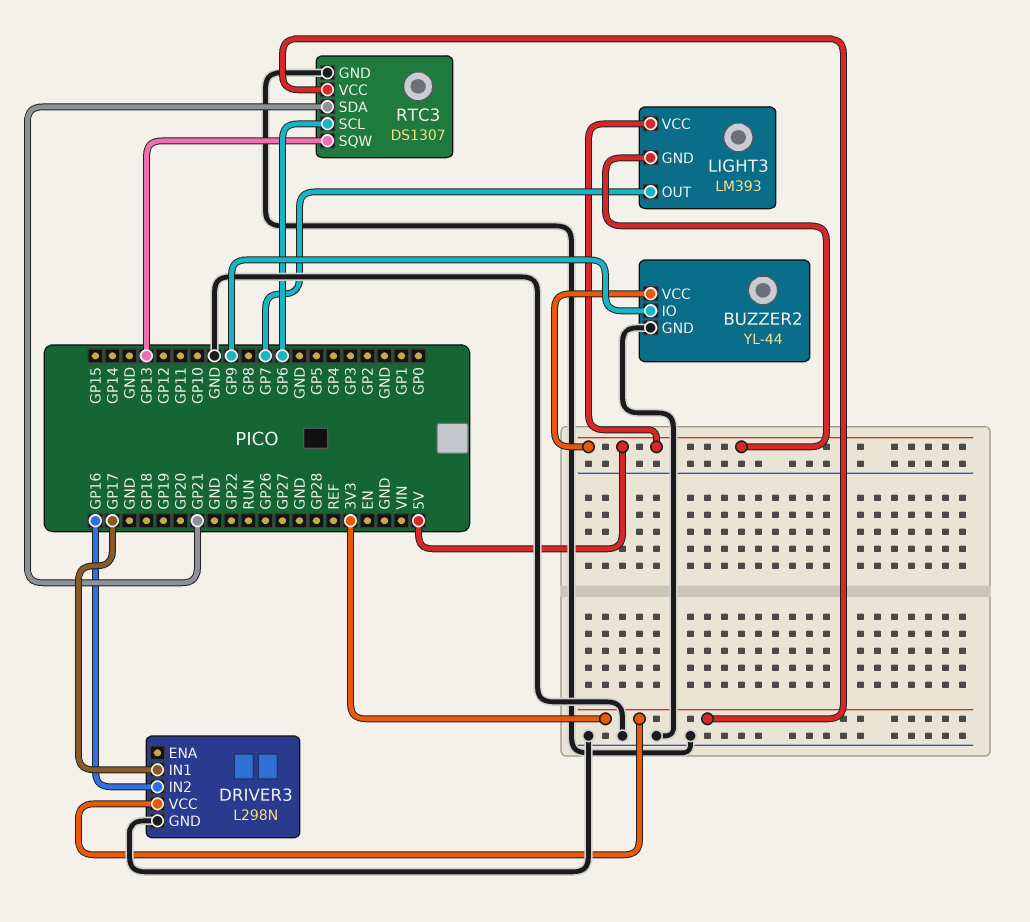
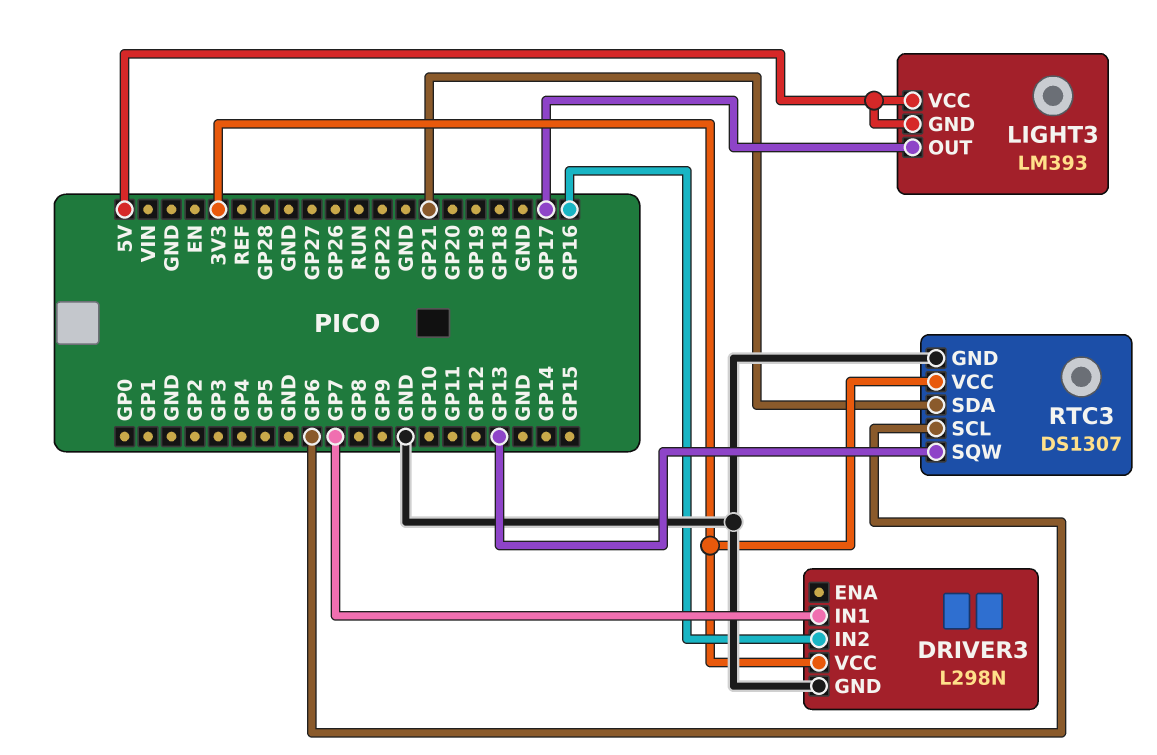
BUZZER2: YL-44 -> none
BUZZER2 pin GND: GND -> none
BUZZER2 pin IO: GP9 -> none
BUZZER2 pin VCC: 5V -> none
DRIVER3 pin IN1: GP17 -> GP7
LIGHT3 pin OUT: GP7 -> GP17

